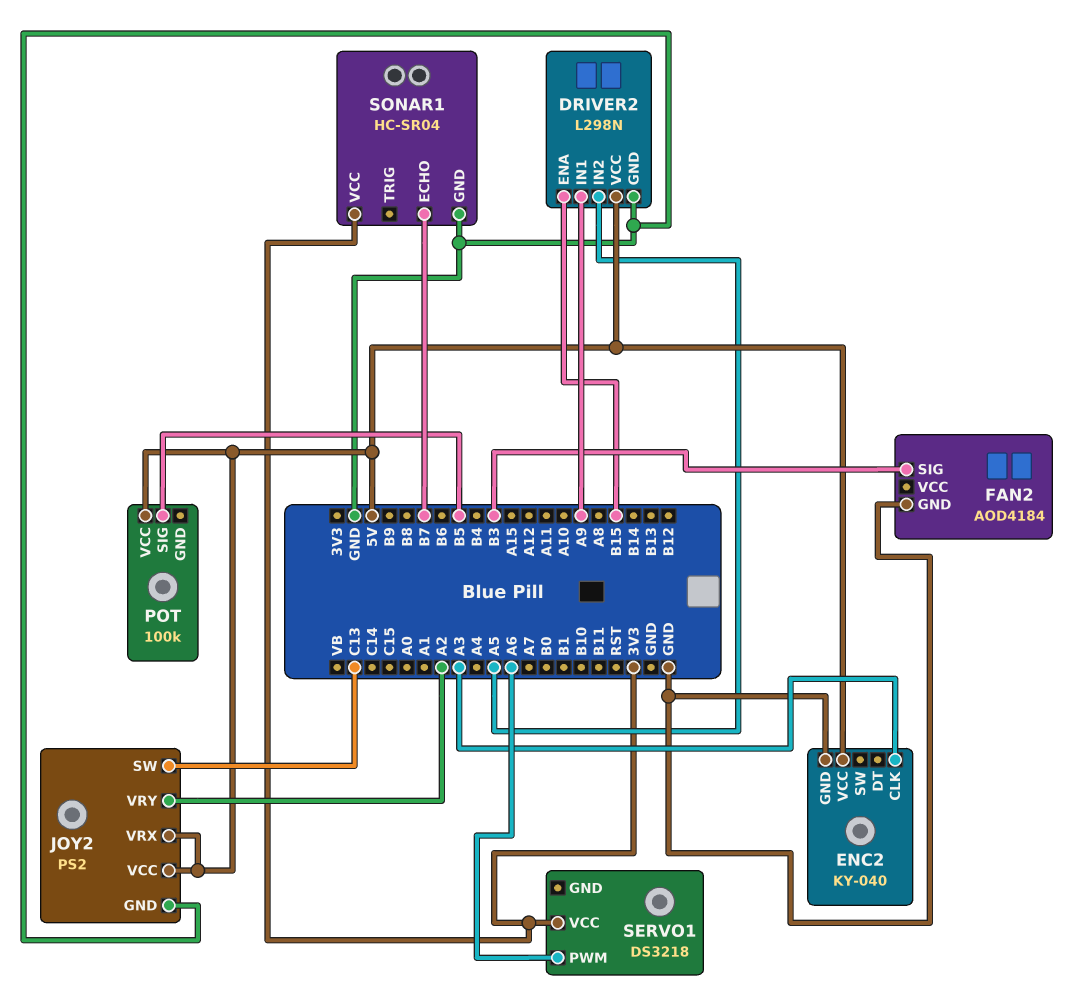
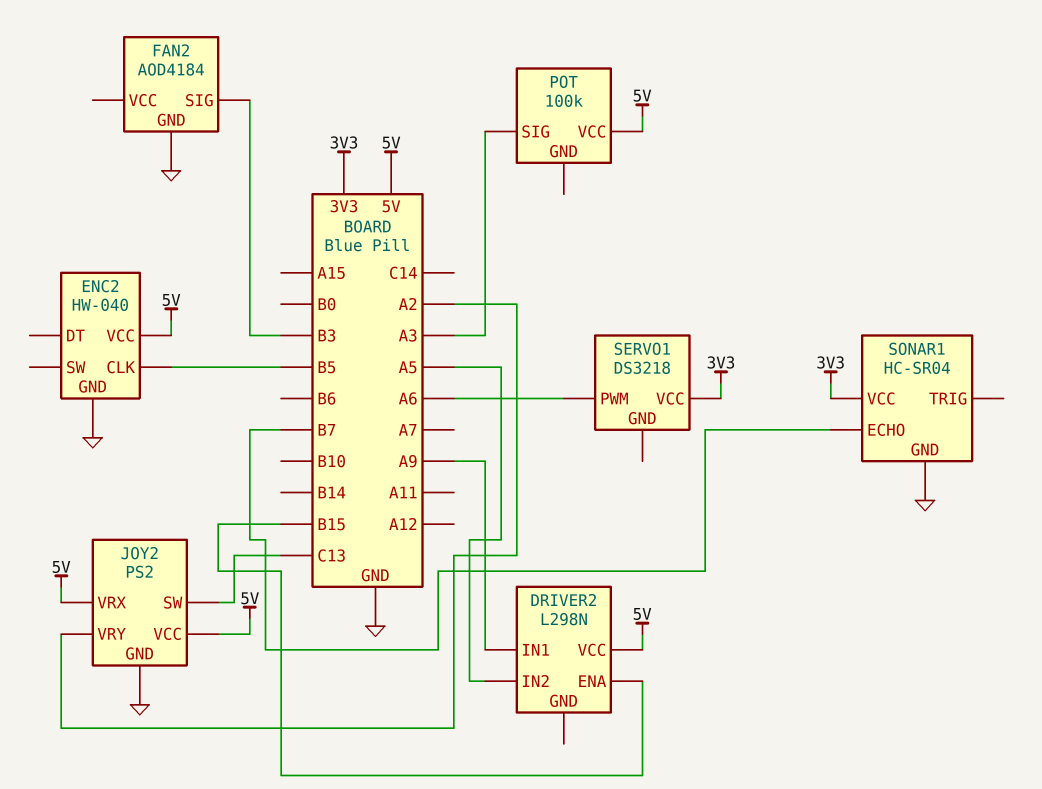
DRIVER2 pin GND: GND -> none
ENC2: KY-040 -> HW-040
ENC2 pin CLK: A3 -> B5
POT pin SIG: B5 -> A3

